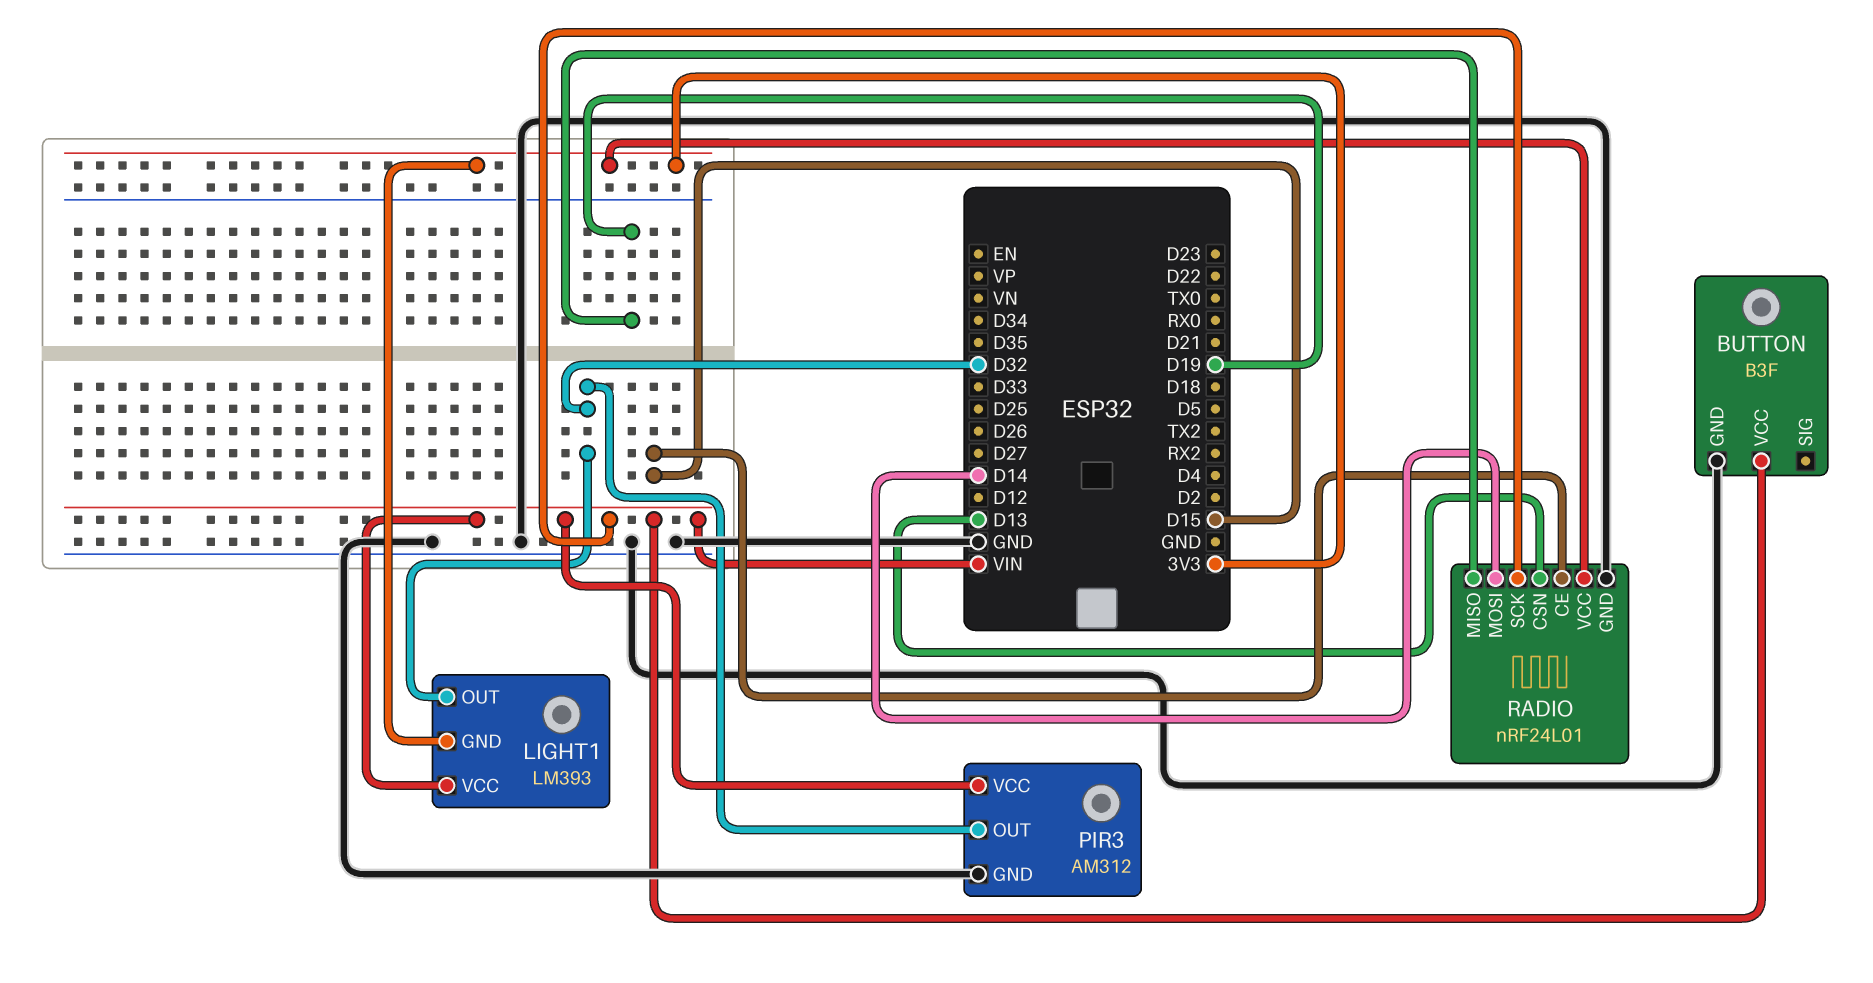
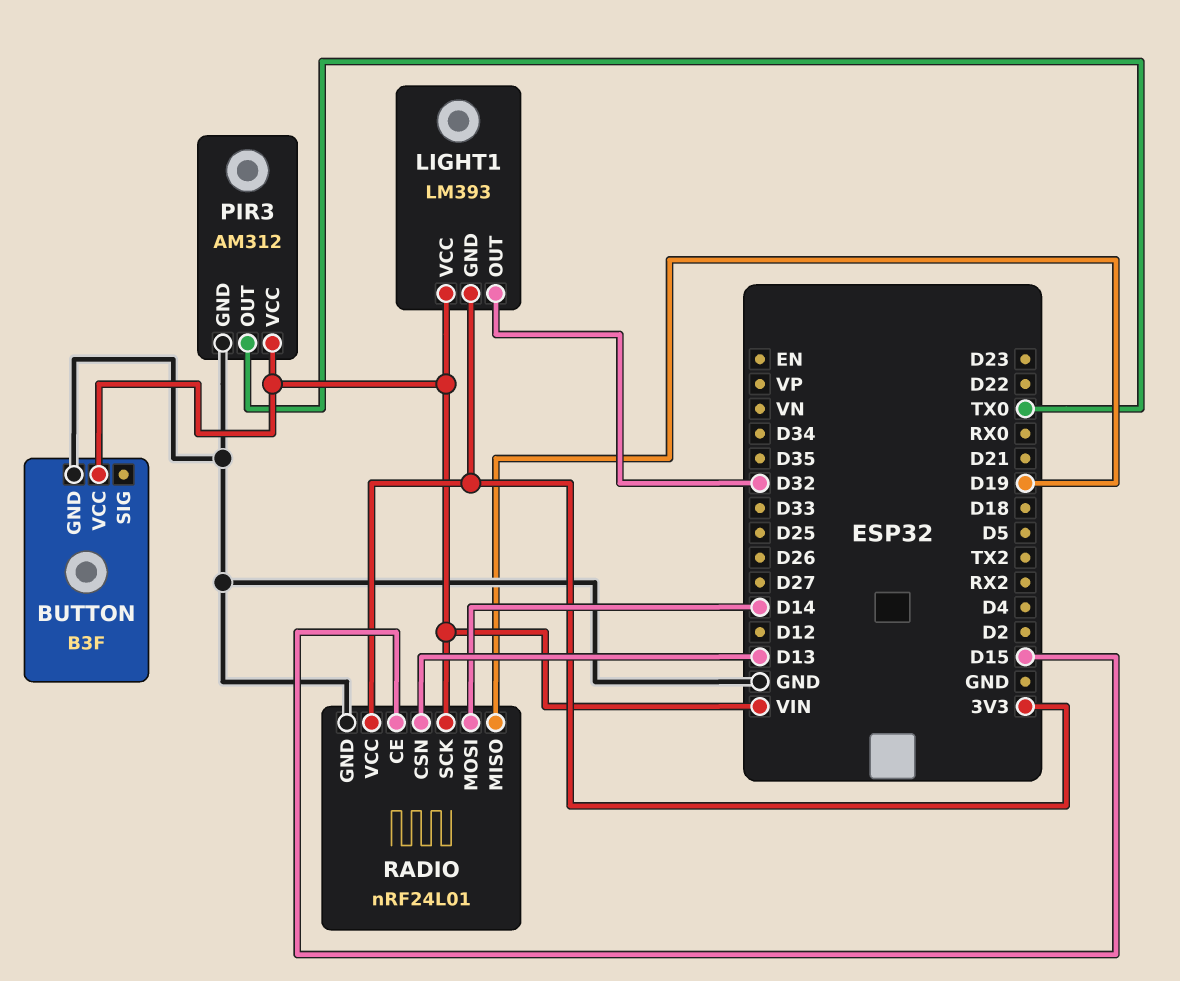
PIR3 pin OUT: D32 -> TX0

